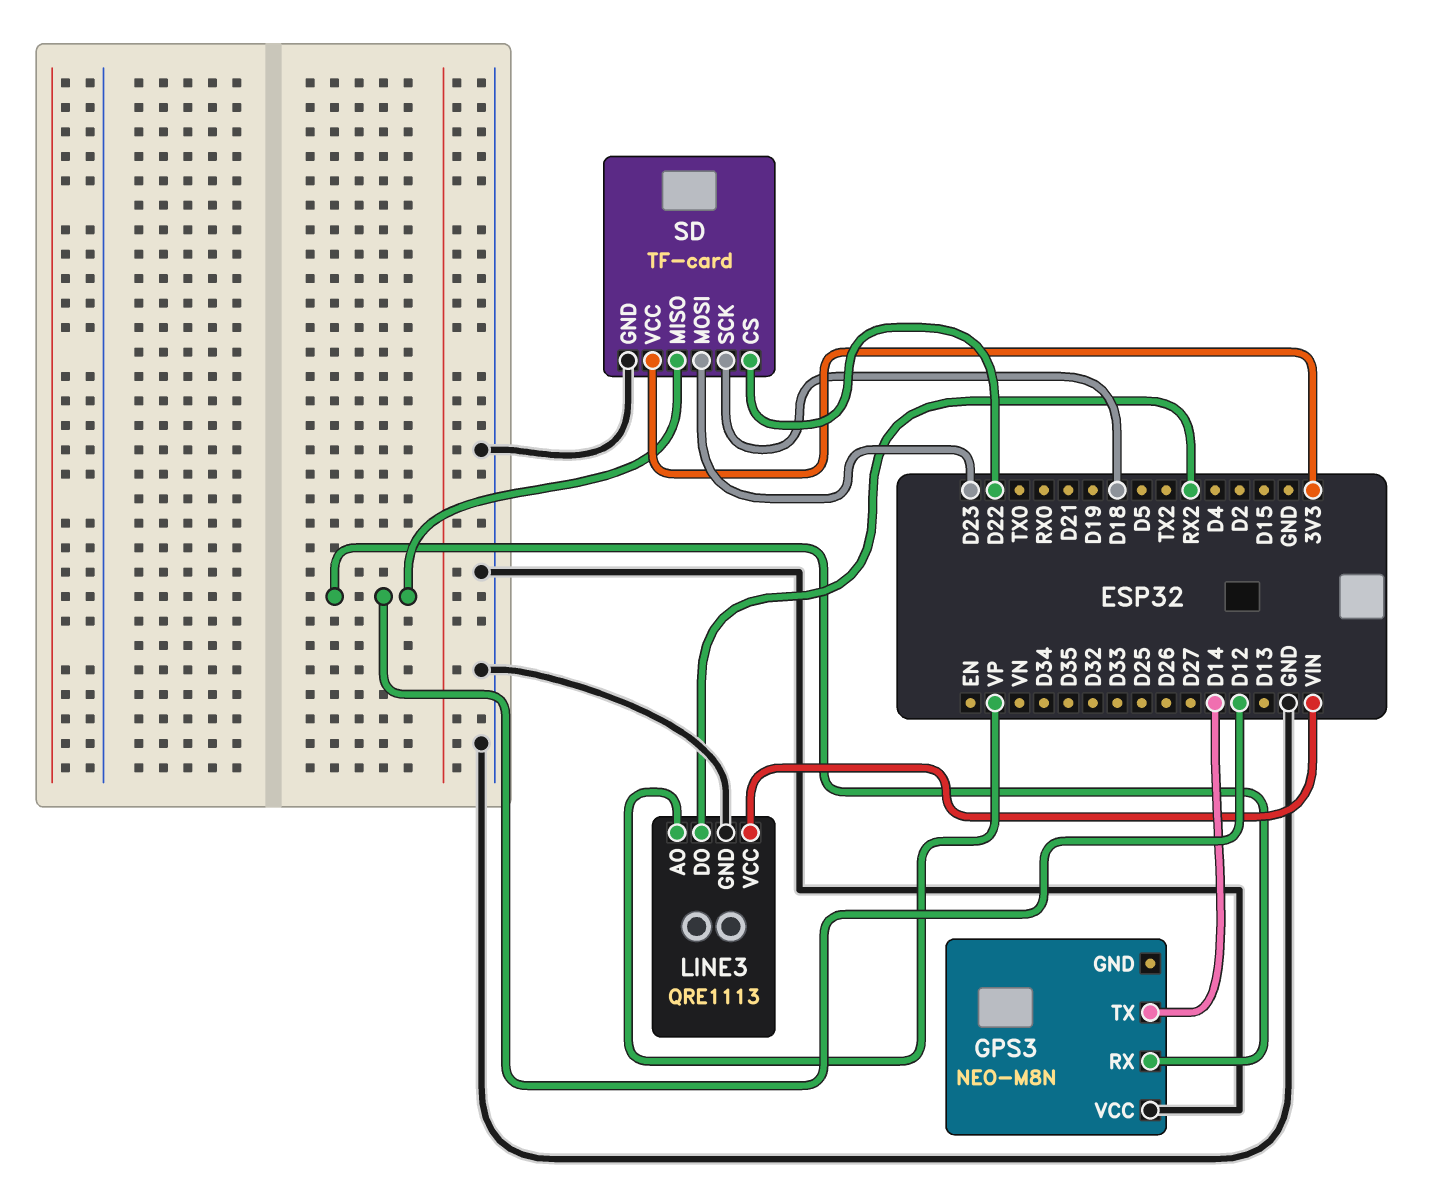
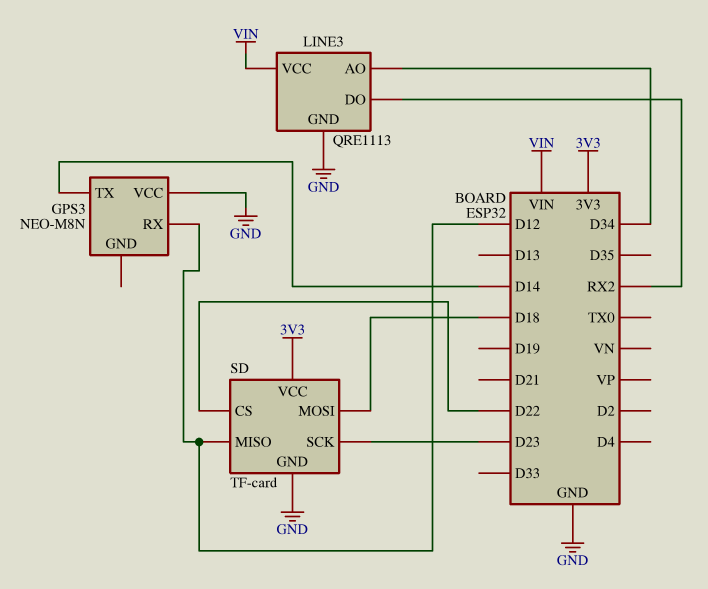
LINE3 pin AO: VP -> D34
SD pin MOSI: D23 -> D18
SD pin SCK: D18 -> D23

